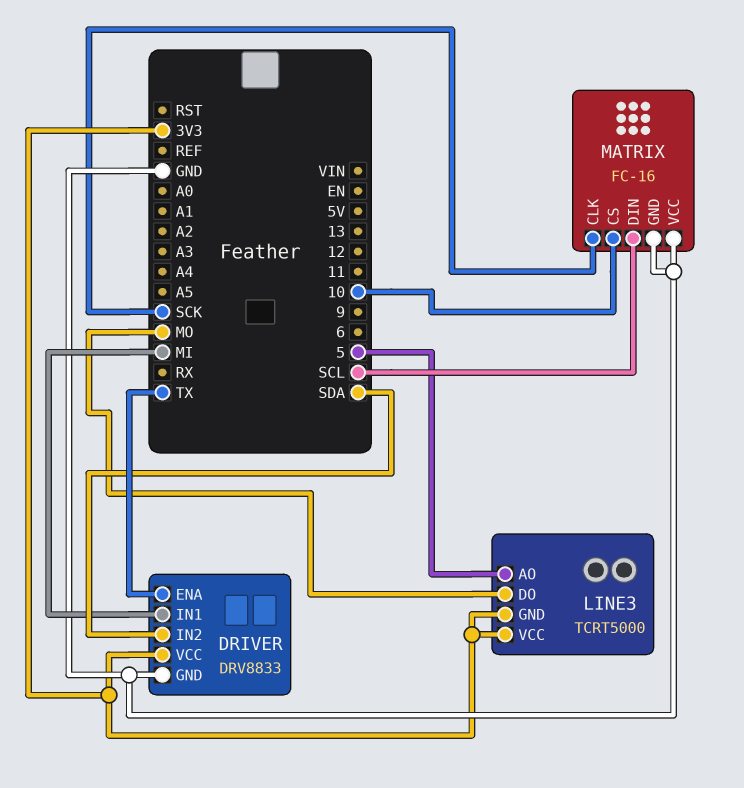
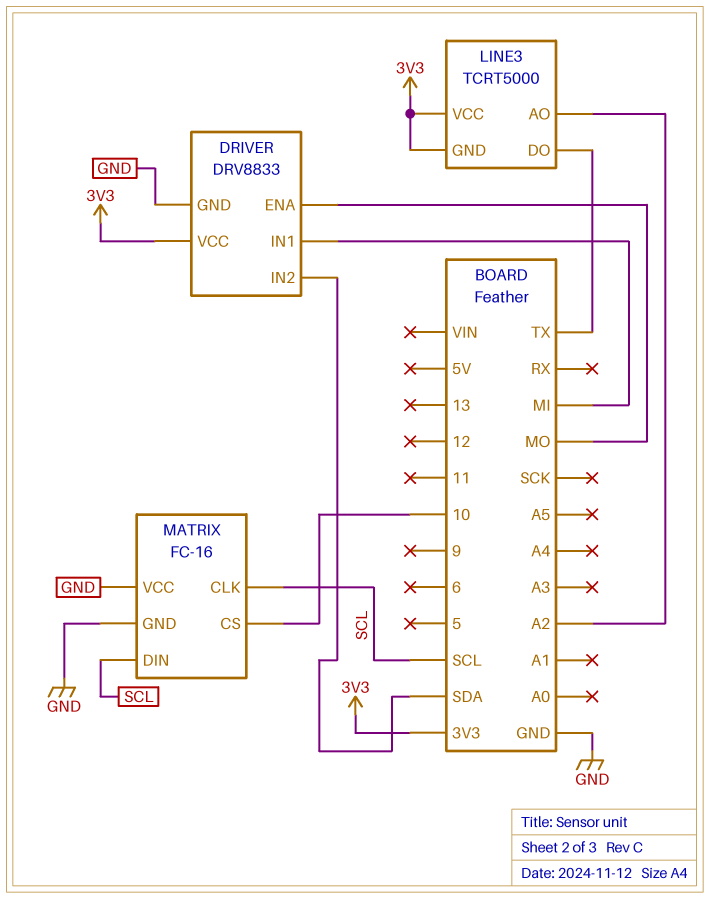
DRIVER pin ENA: TX -> MO
LINE3 pin AO: 5 -> A2
LINE3 pin DO: MO -> TX
MATRIX pin CLK: SCK -> SCL

